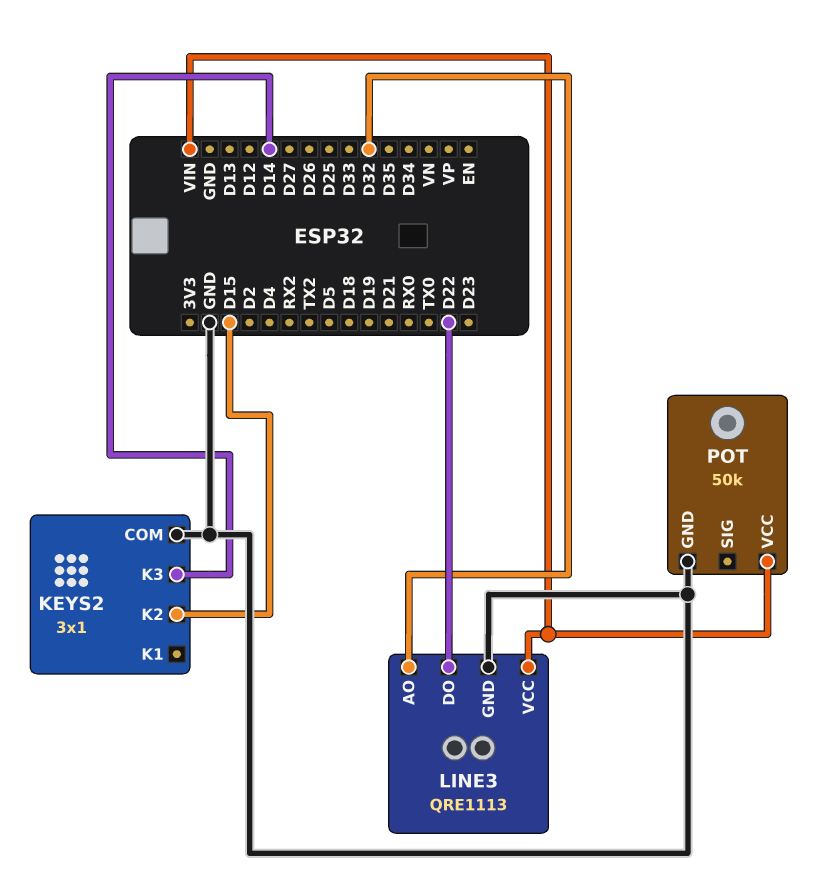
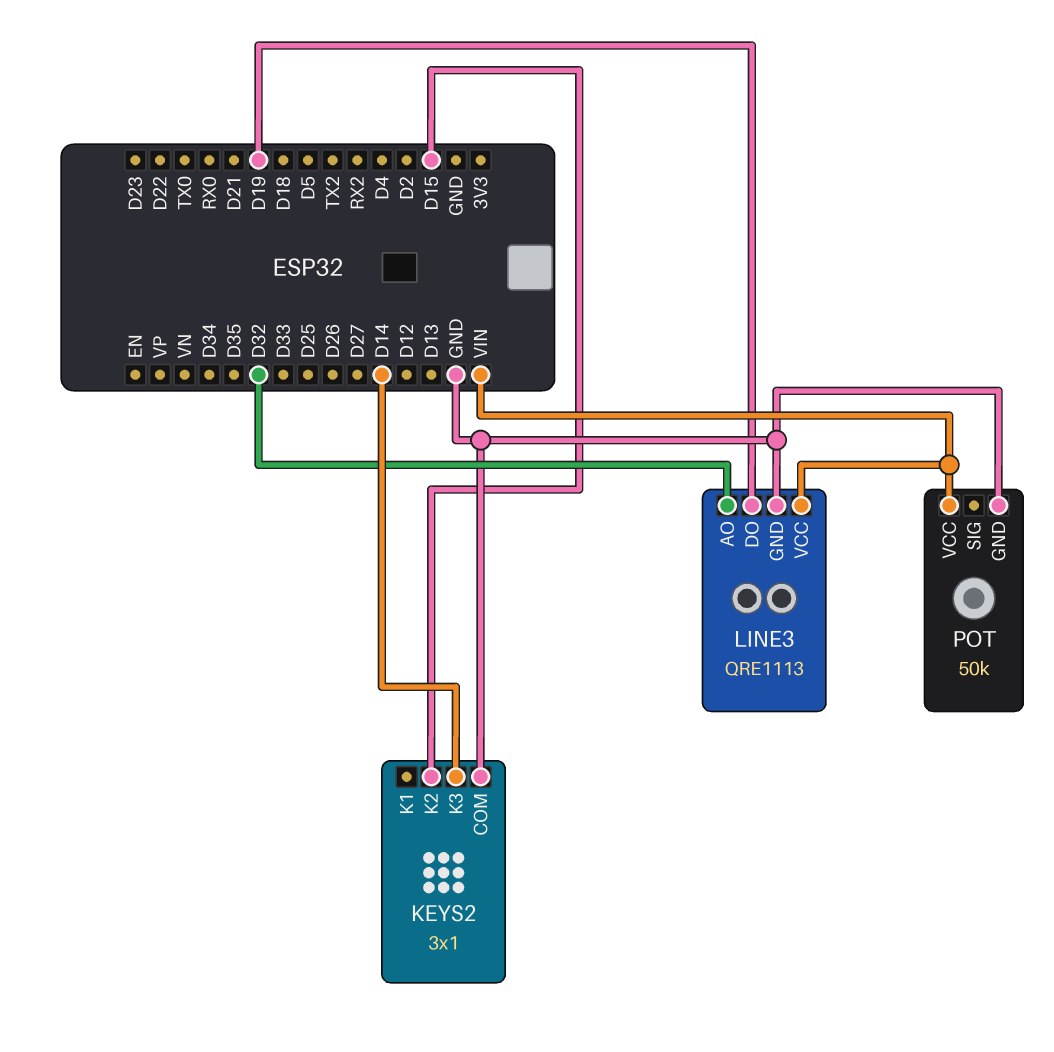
LINE3 pin DO: D22 -> D19

